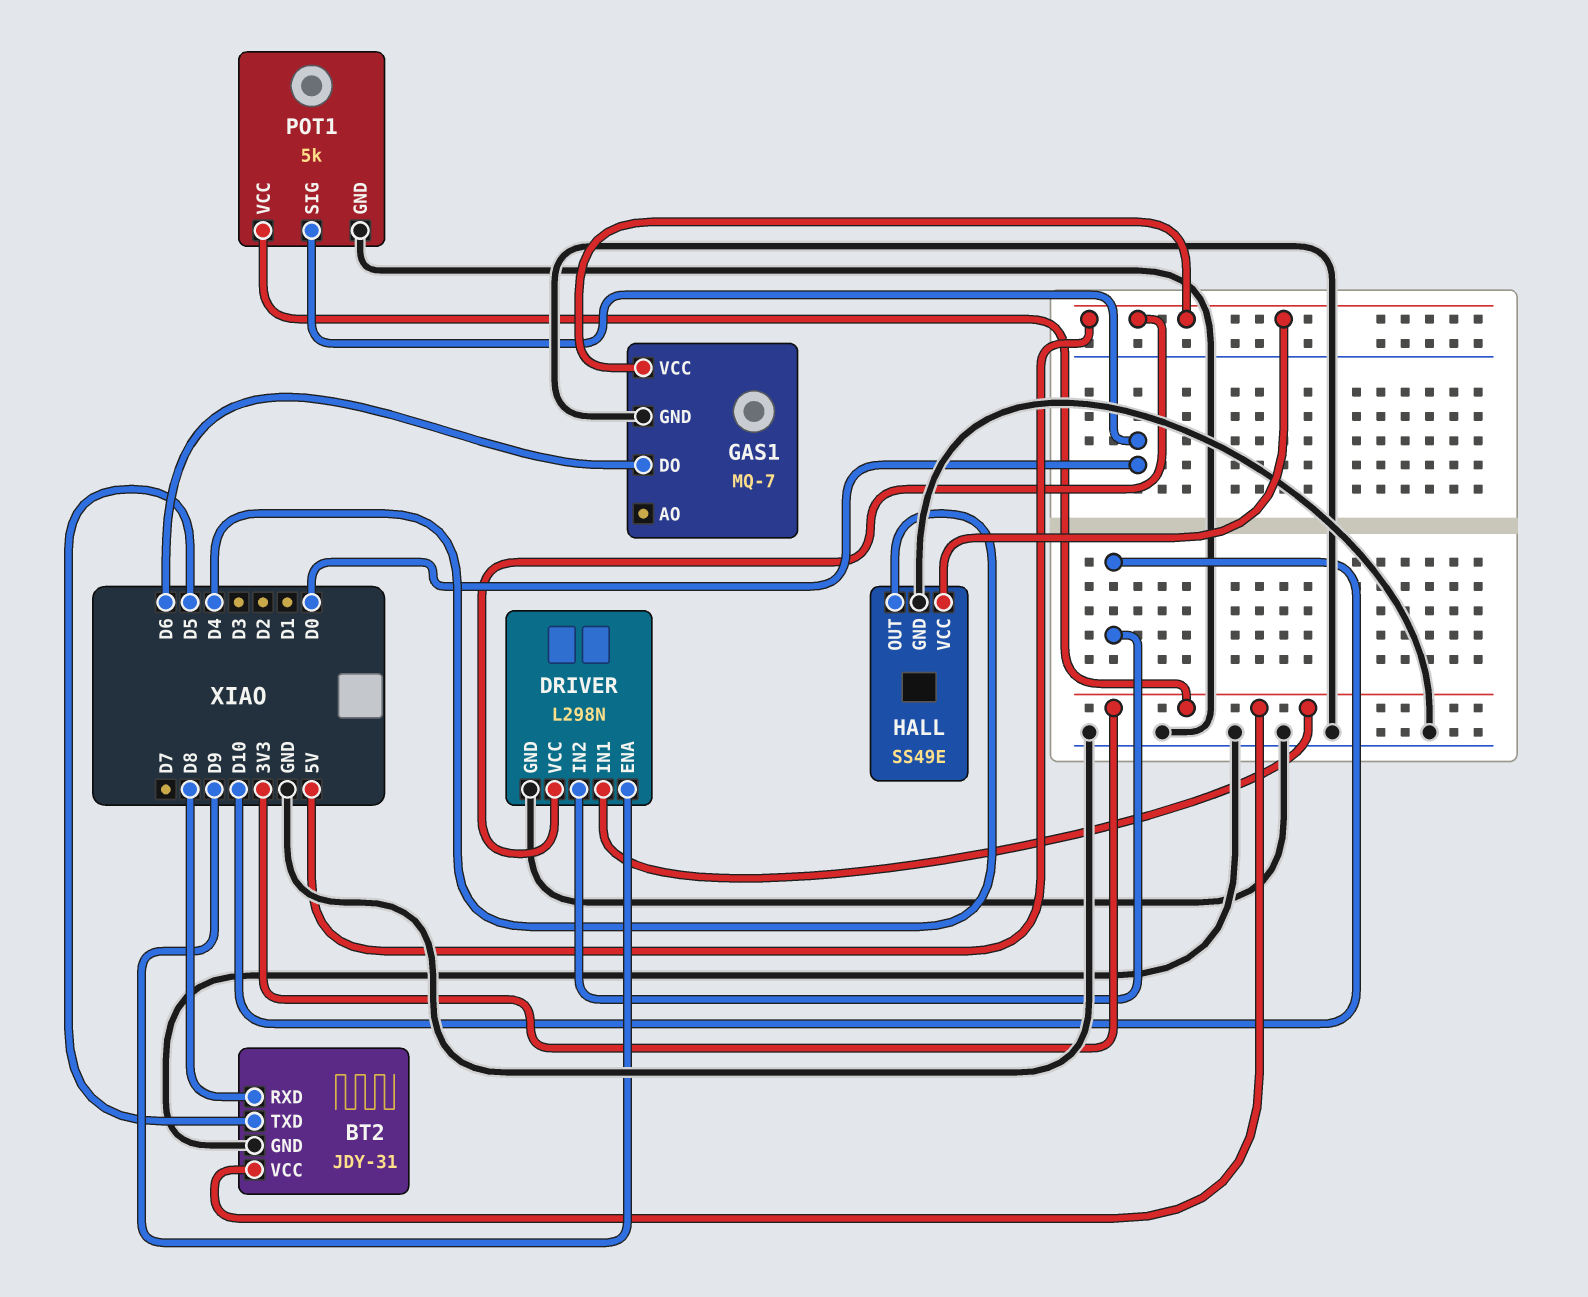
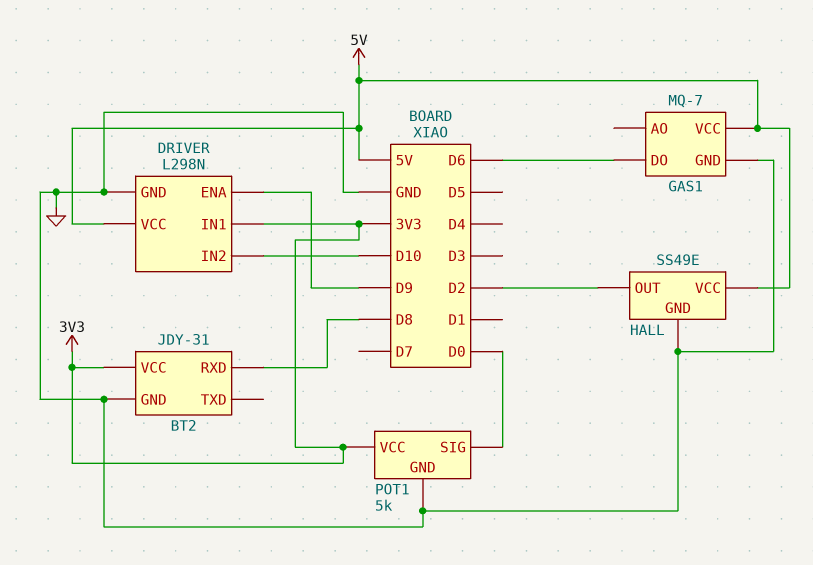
BT2 pin TXD: D5 -> none
HALL pin OUT: D4 -> D2

